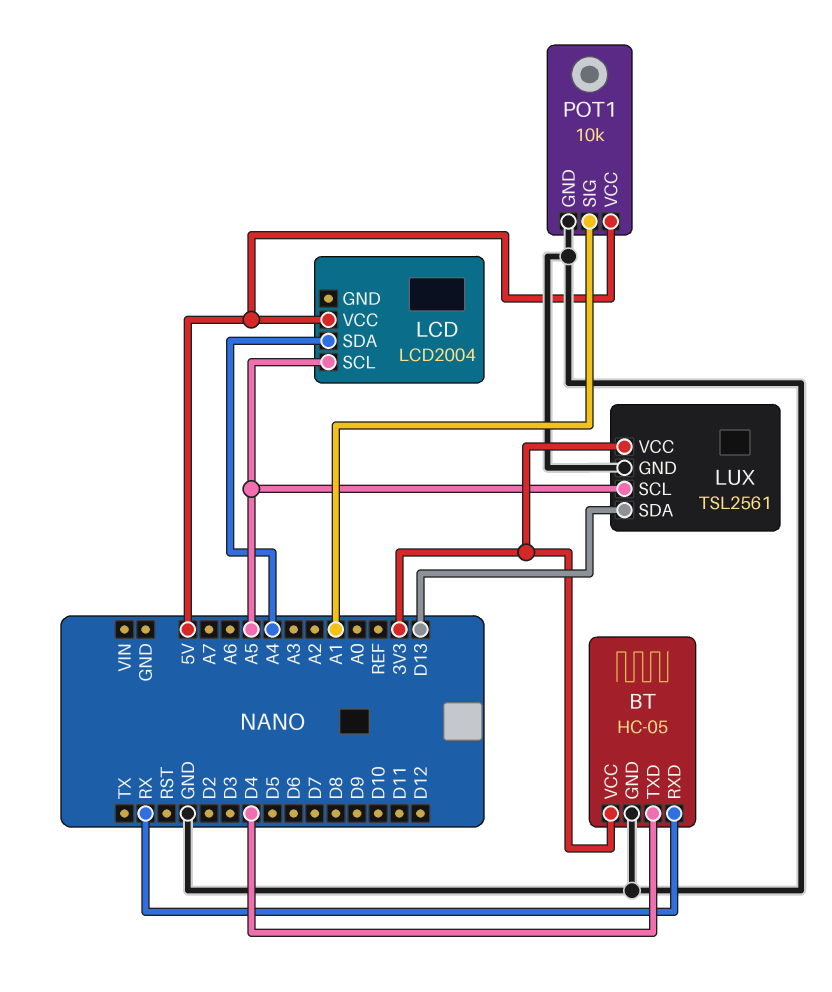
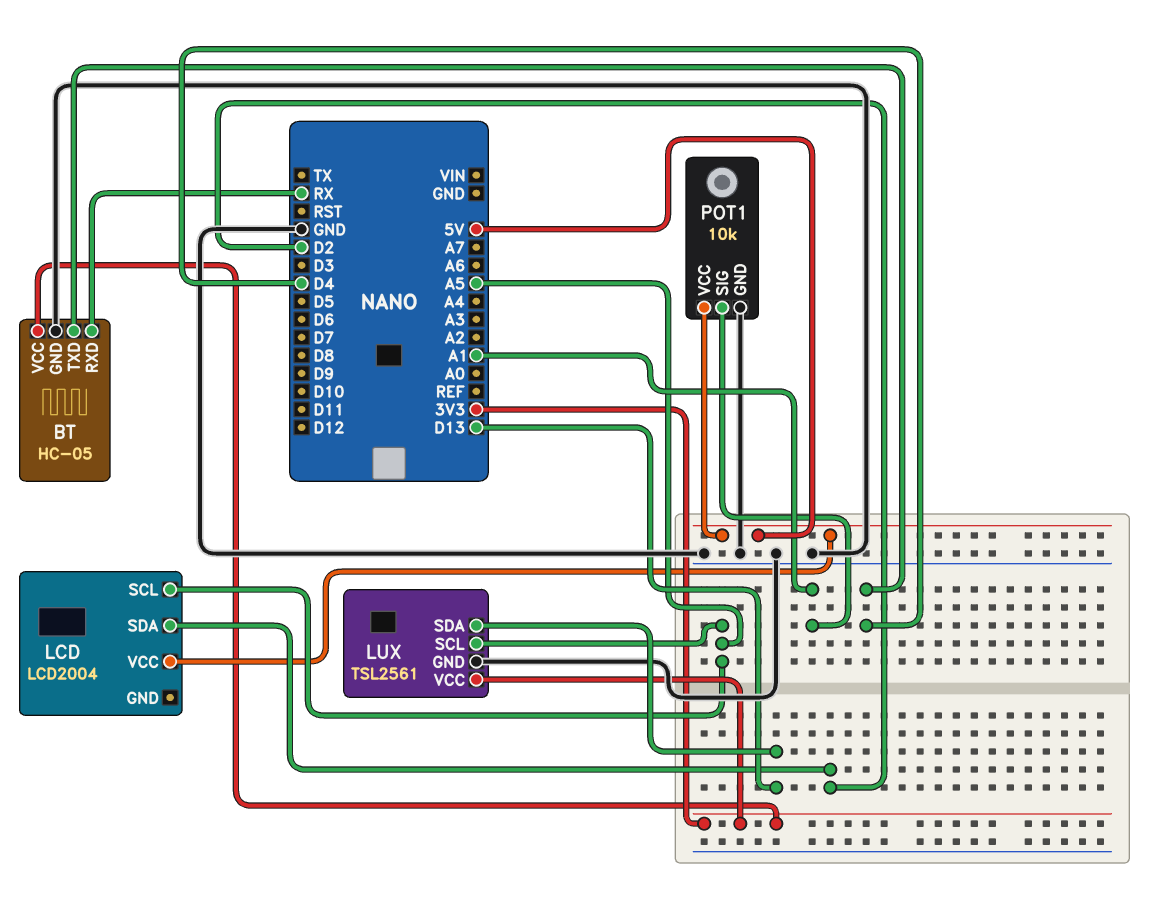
LCD pin SDA: A4 -> D2

